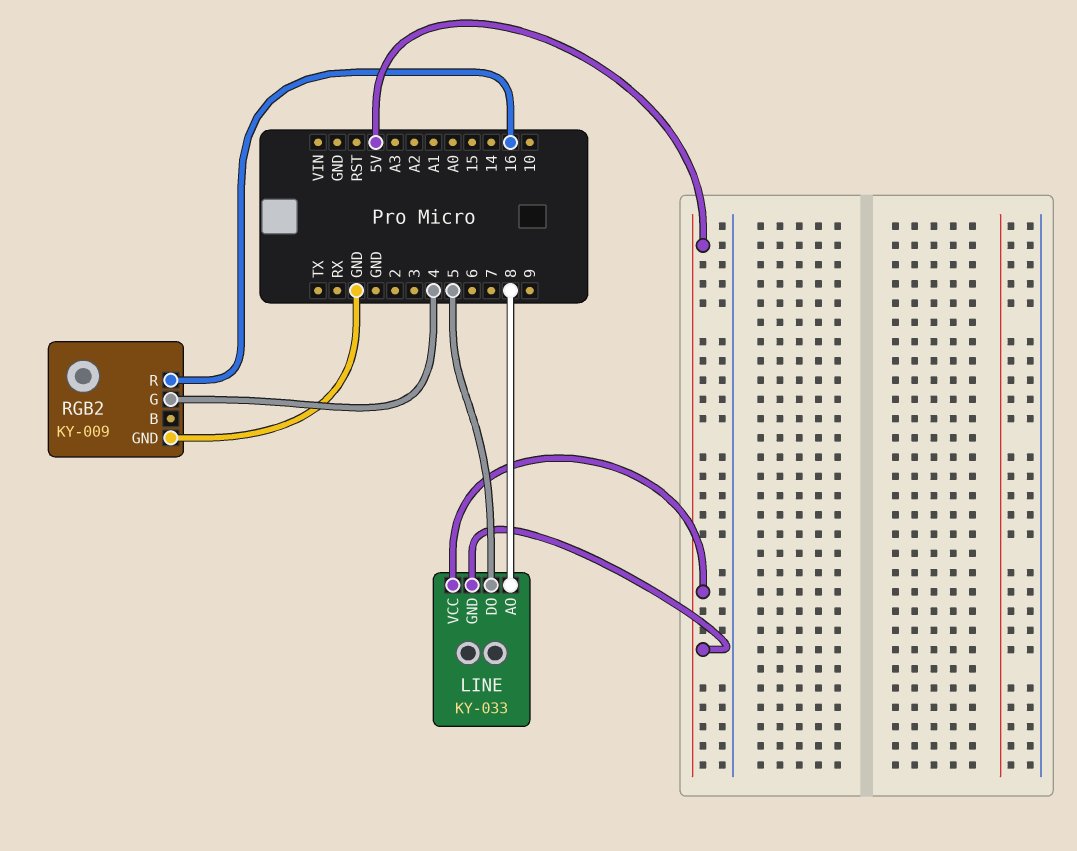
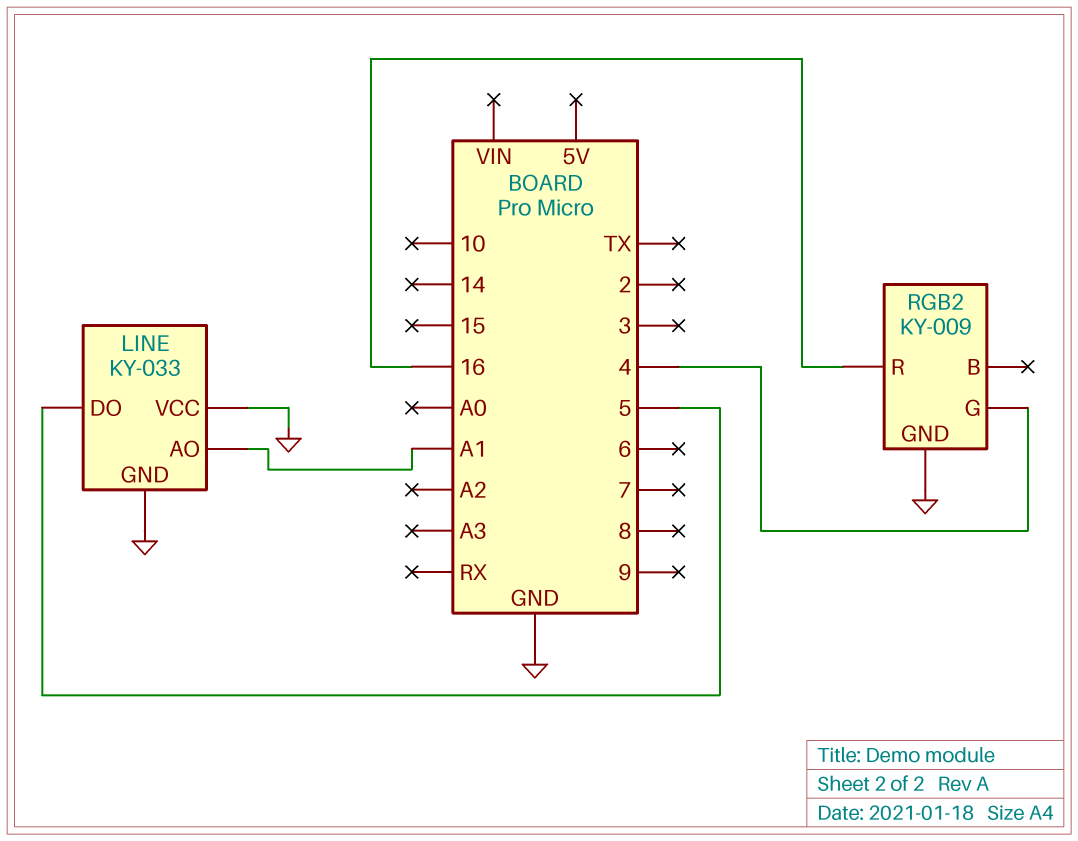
LINE pin AO: 8 -> A1
LINE pin GND: 5V -> GND
LINE pin VCC: 5V -> GND

